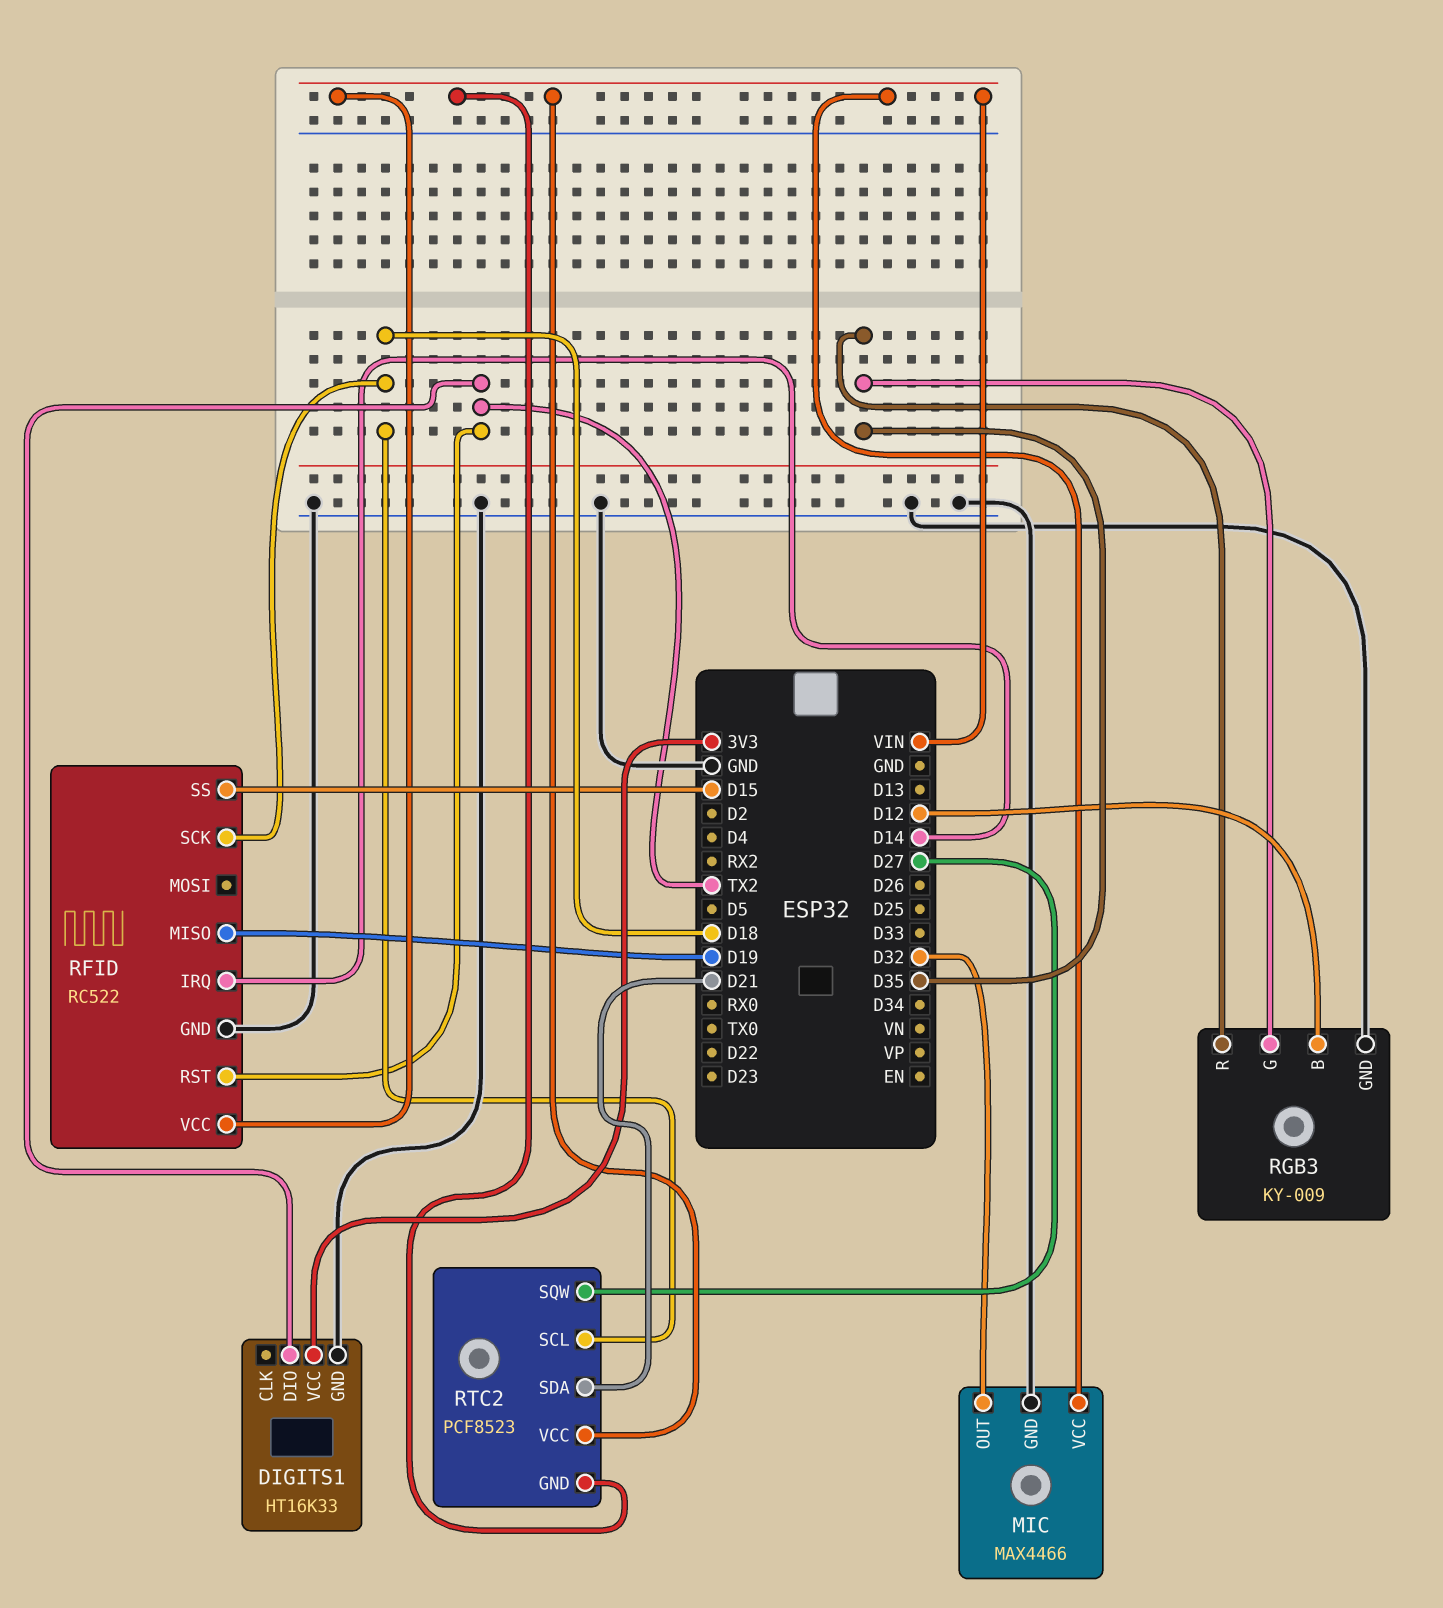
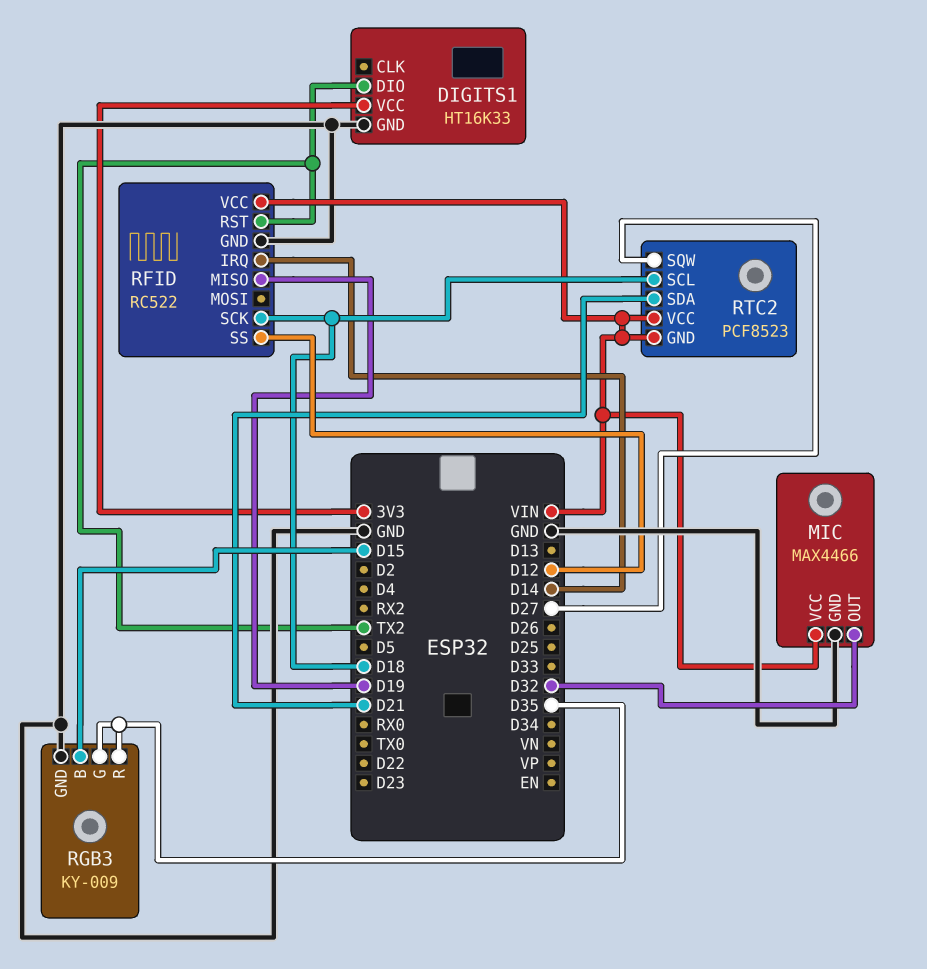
RFID pin SS: D15 -> D12
RGB3 pin B: D12 -> D15

